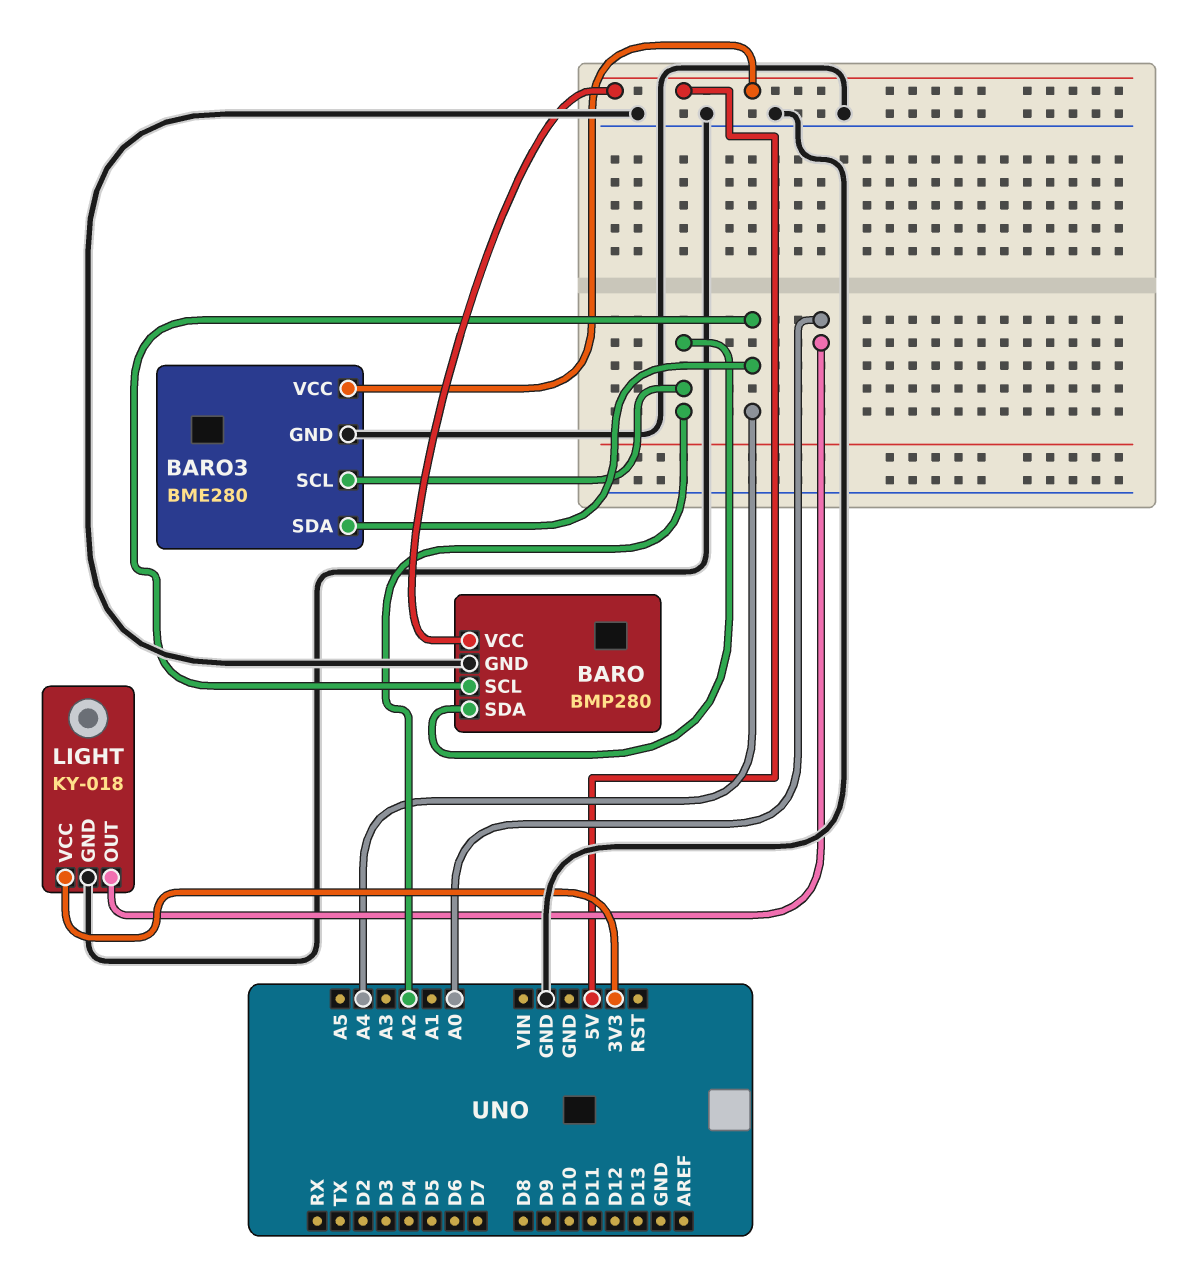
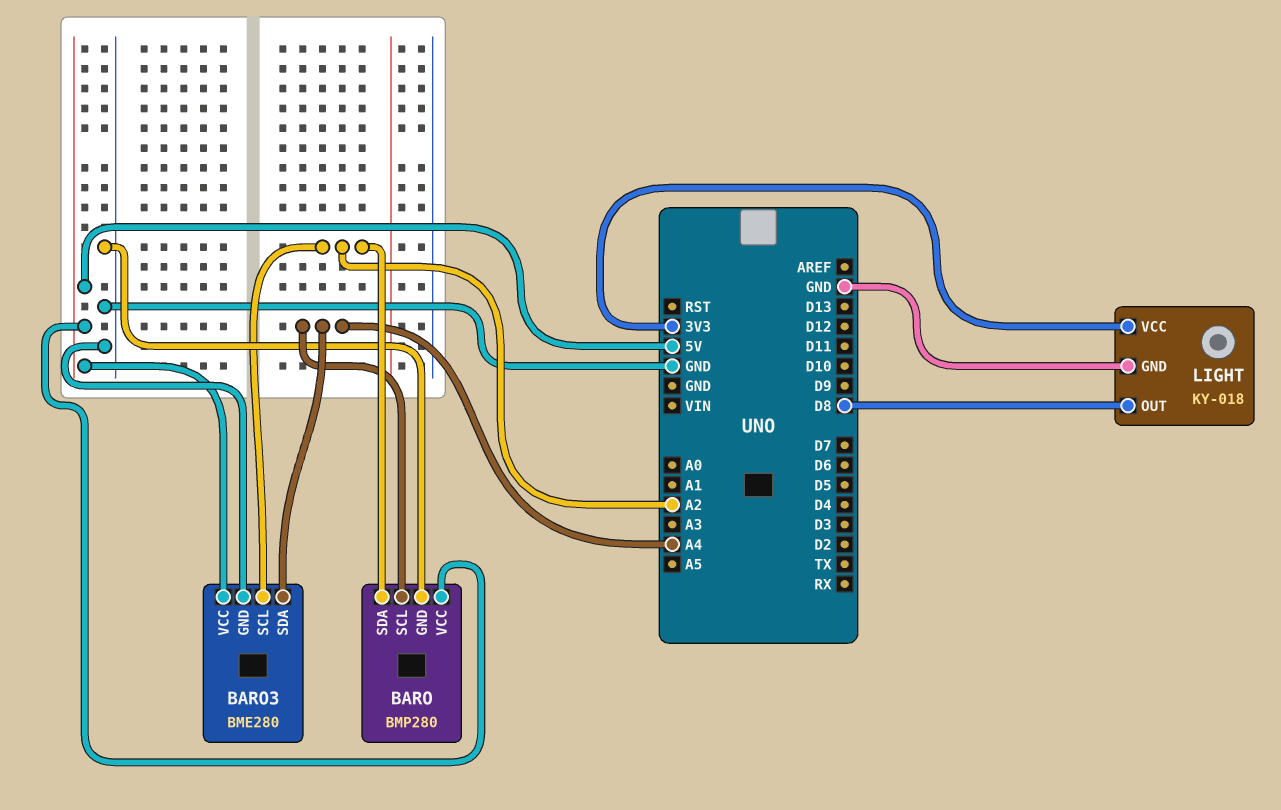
LIGHT pin OUT: A0 -> D8

